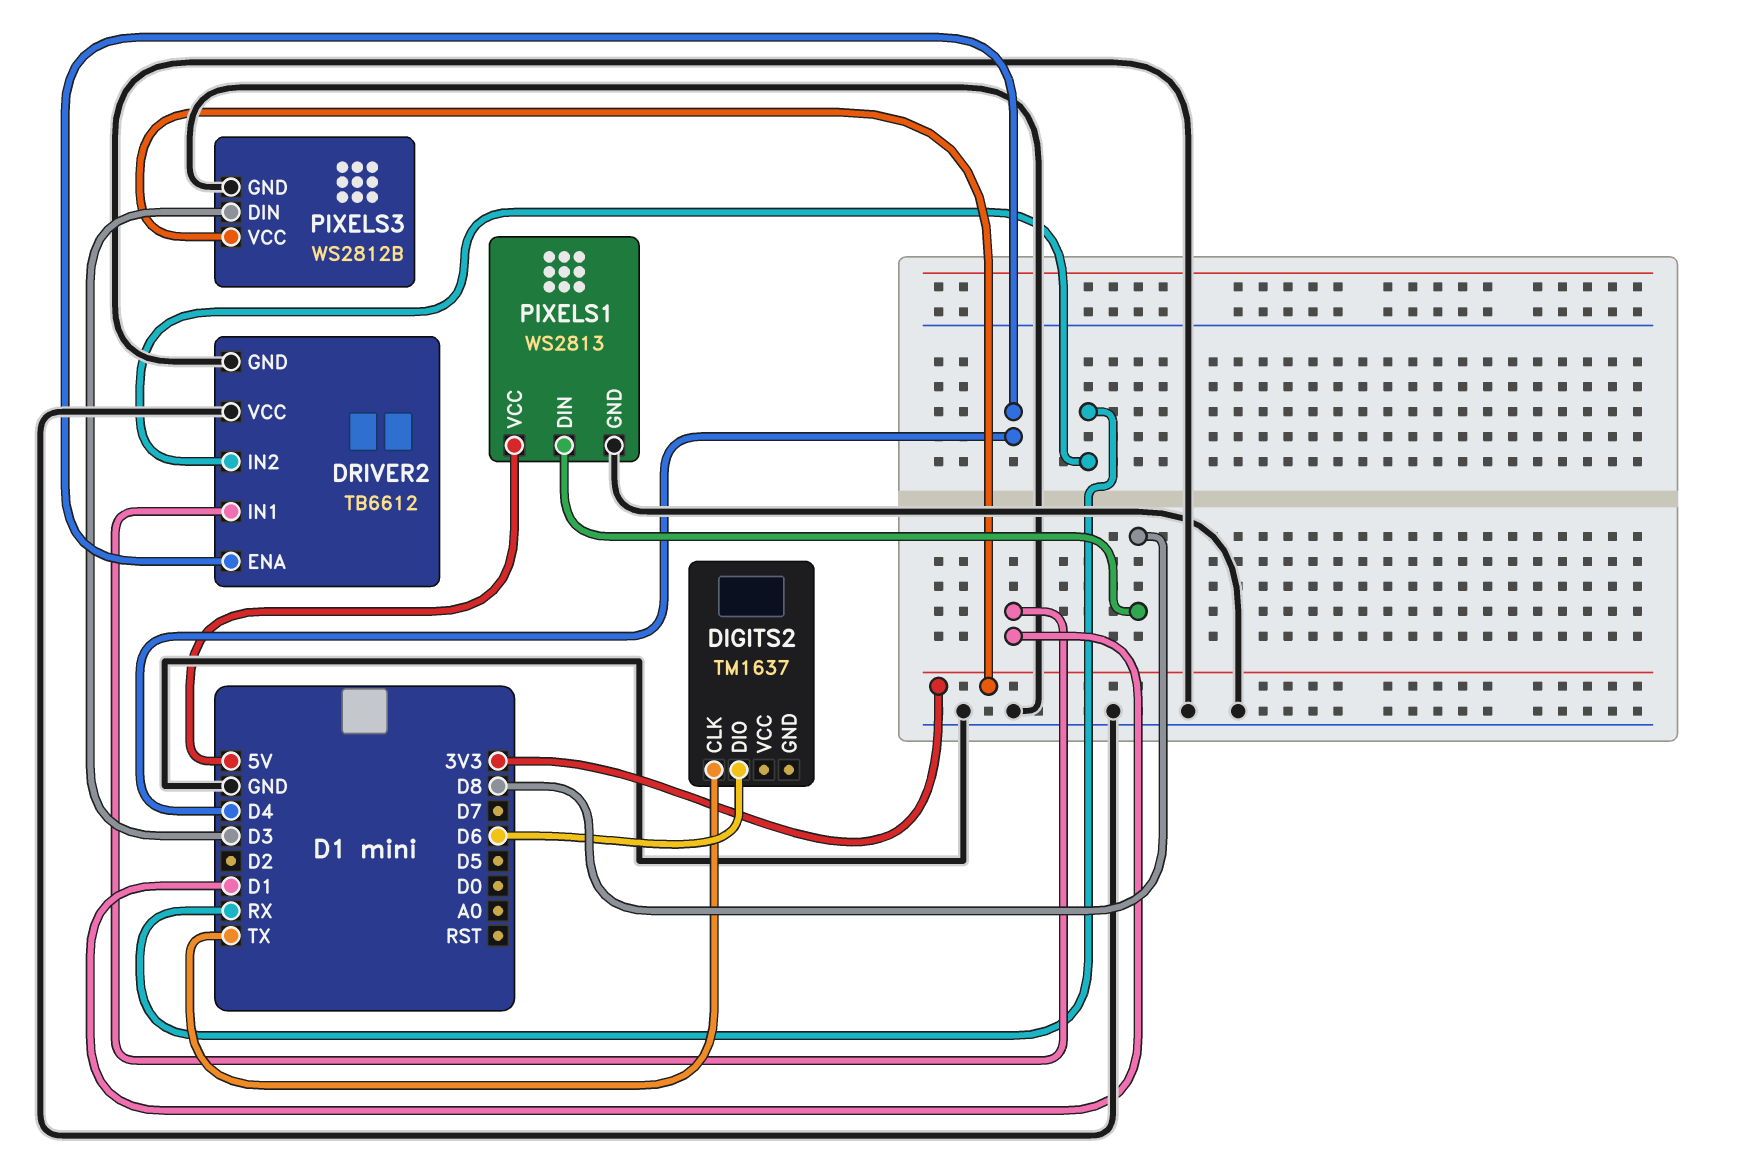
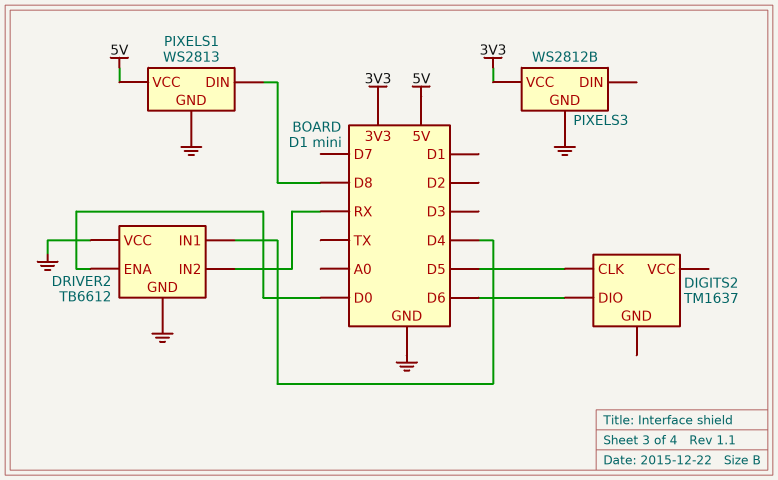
DIGITS2 pin CLK: TX -> D5
DRIVER2 pin ENA: D4 -> D0
DRIVER2 pin IN1: D1 -> D4
PIXELS3 pin DIN: D3 -> none

